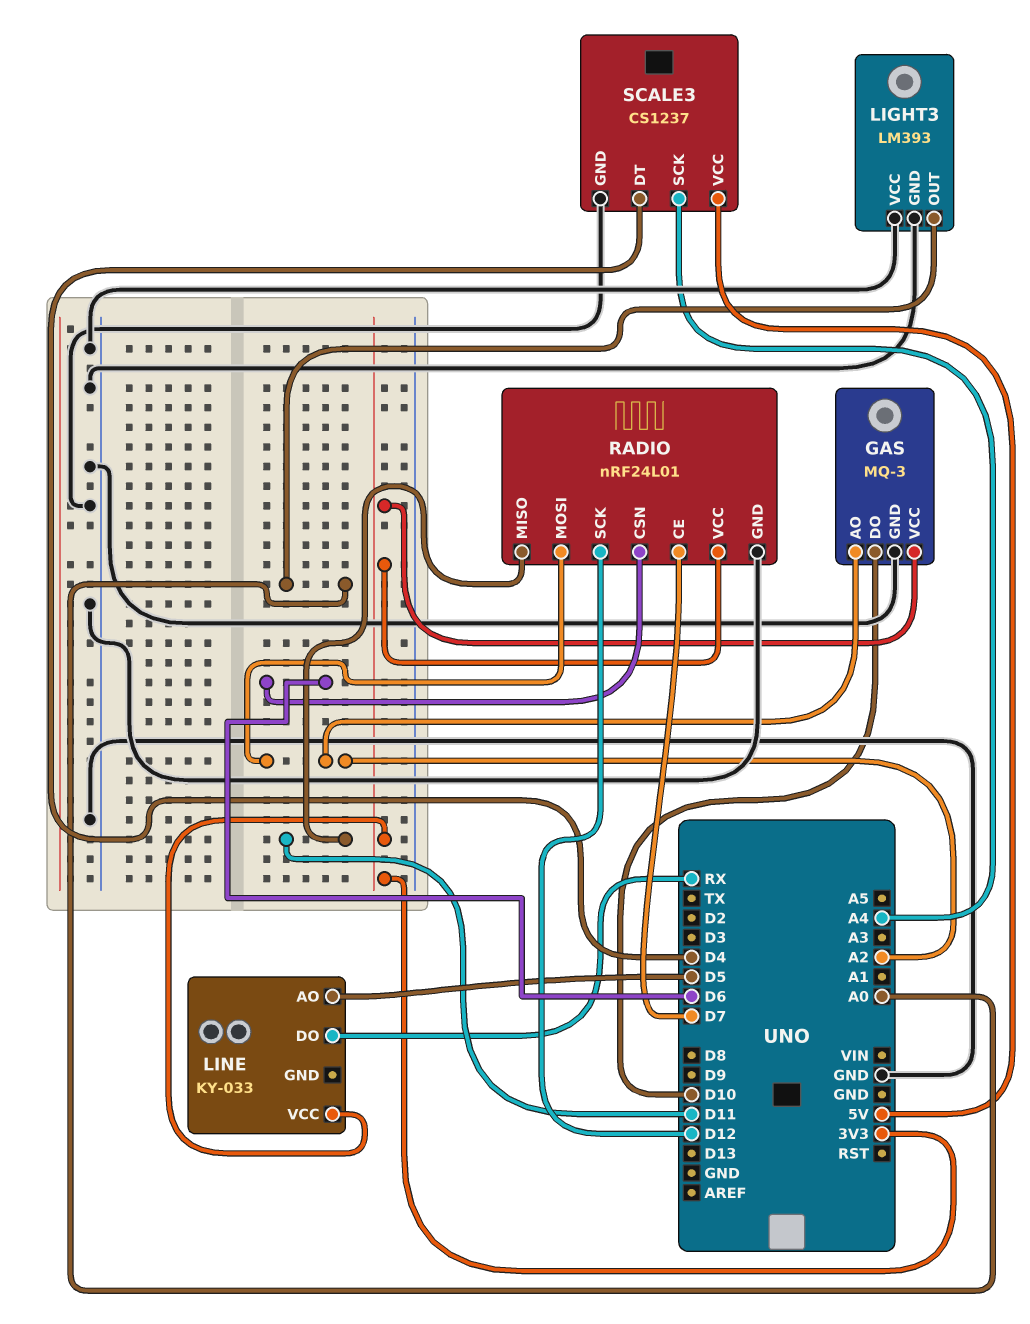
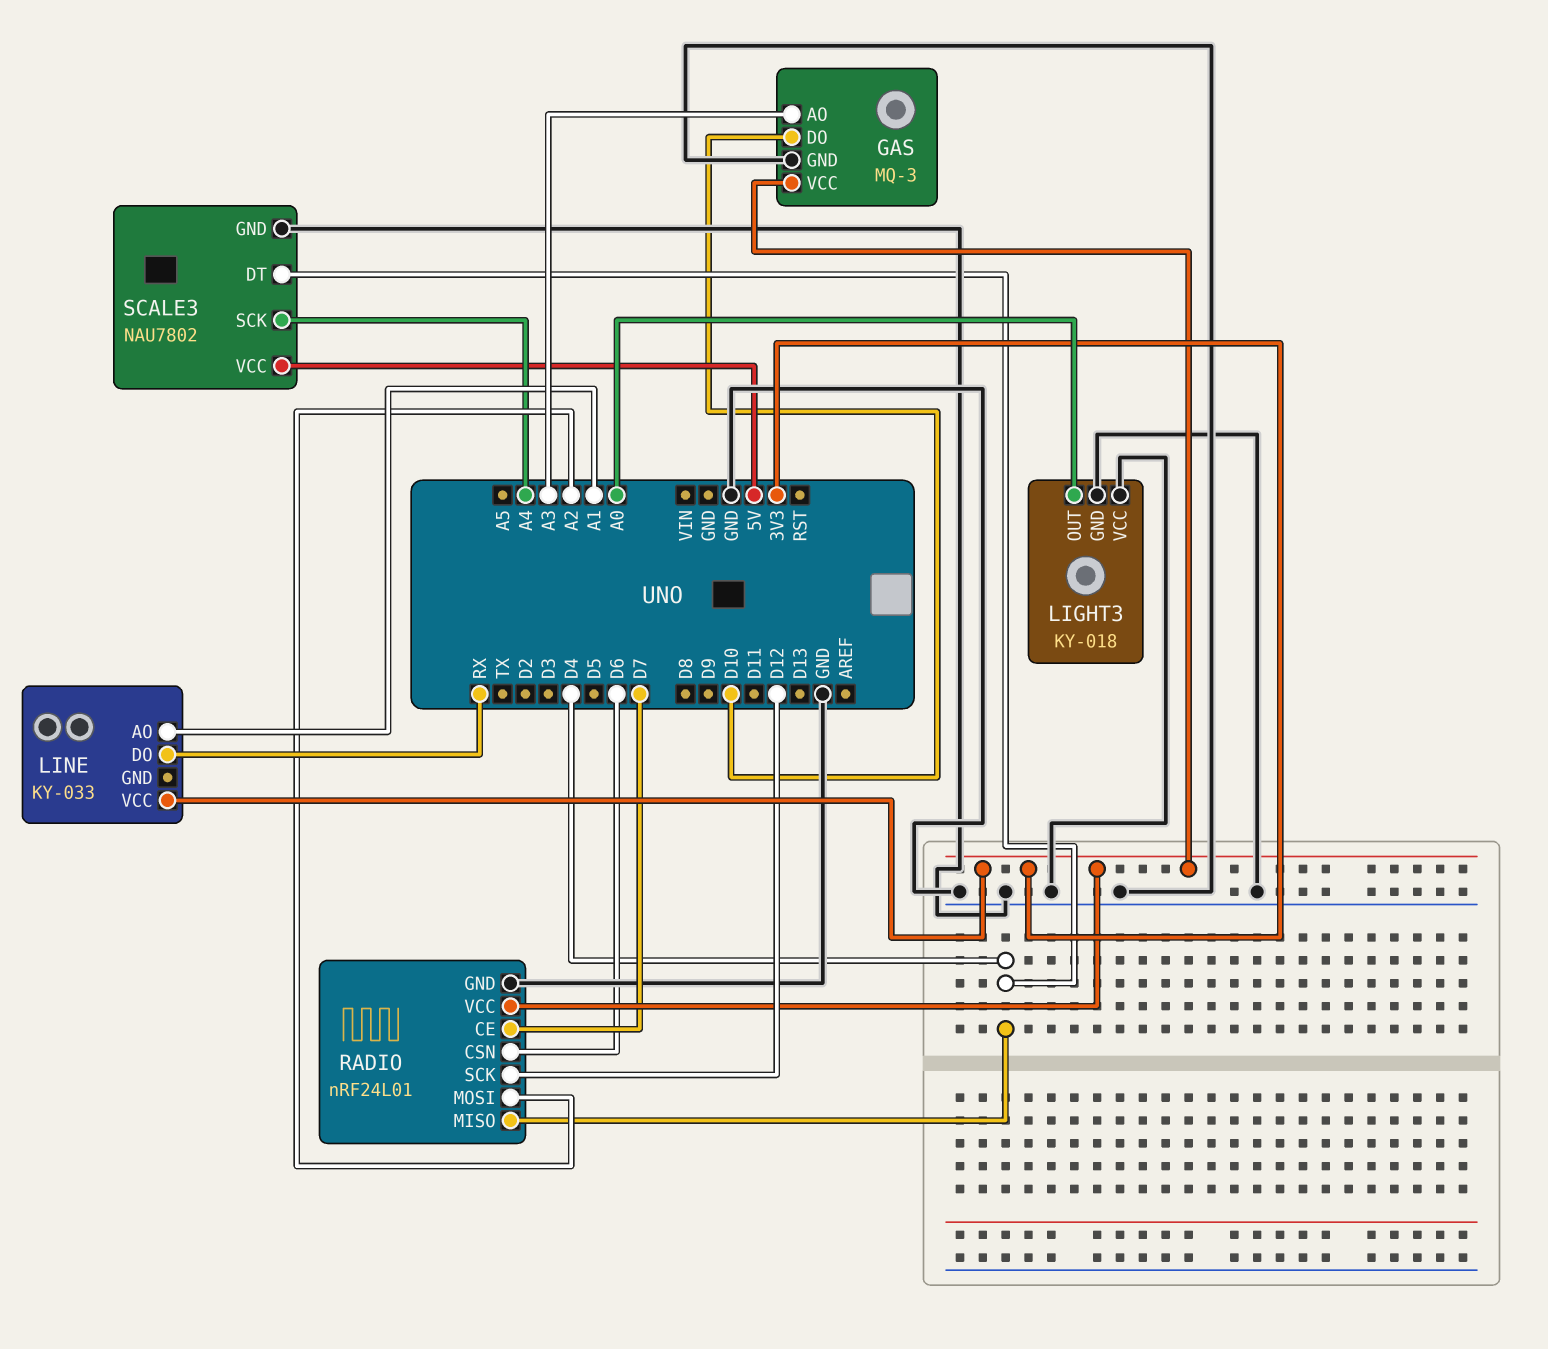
GAS pin AO: A2 -> A3
LIGHT3: LM393 -> KY-018
LINE pin AO: D5 -> A1
RADIO pin MISO: D11 -> D4
SCALE3: CS1237 -> NAU7802

